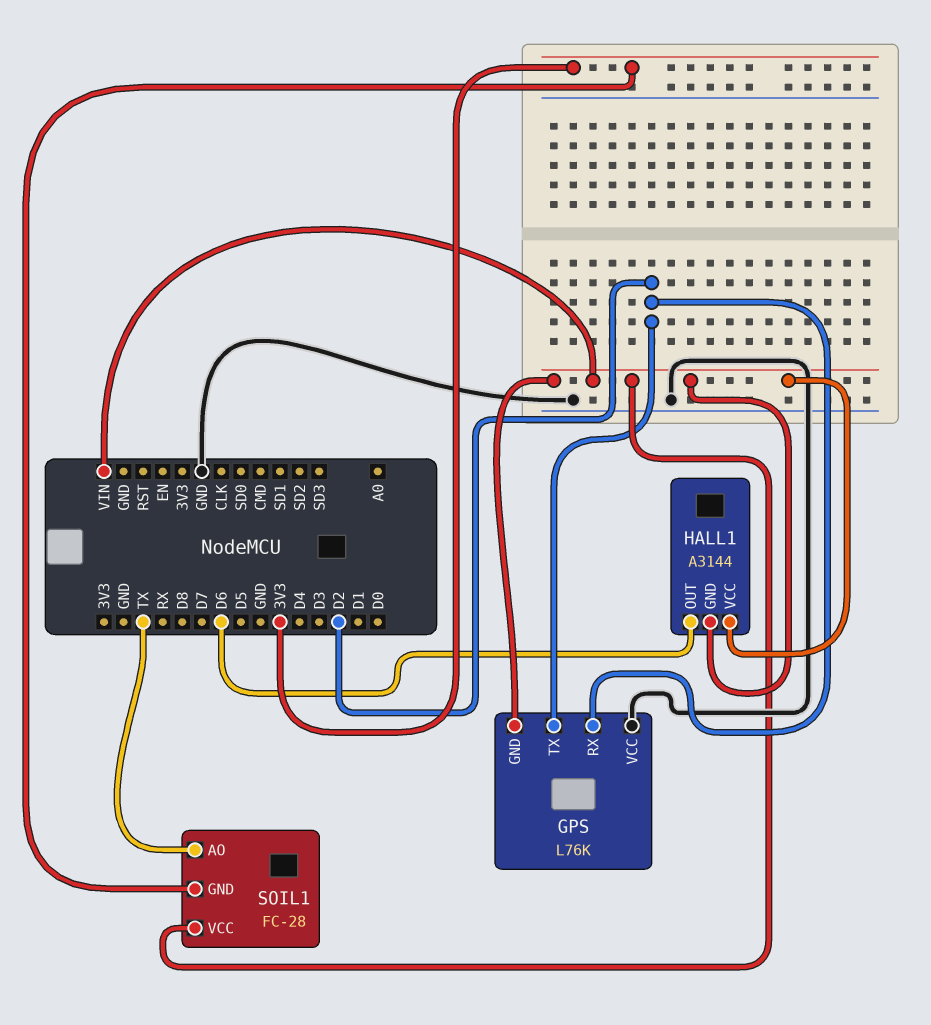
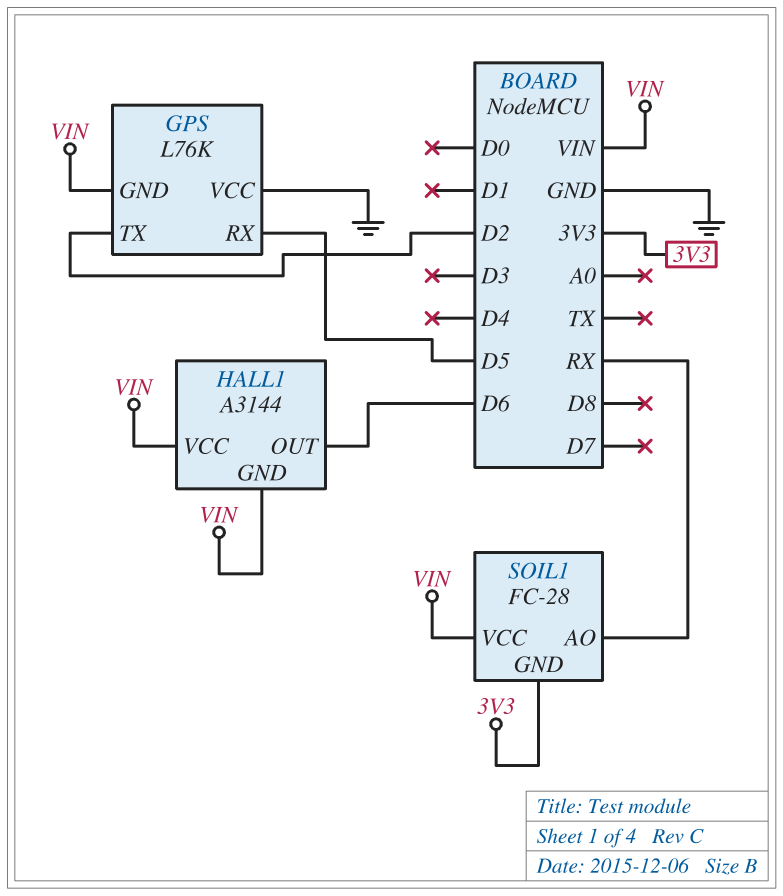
GPS pin RX: D2 -> D5
SOIL1 pin AO: TX -> RX

